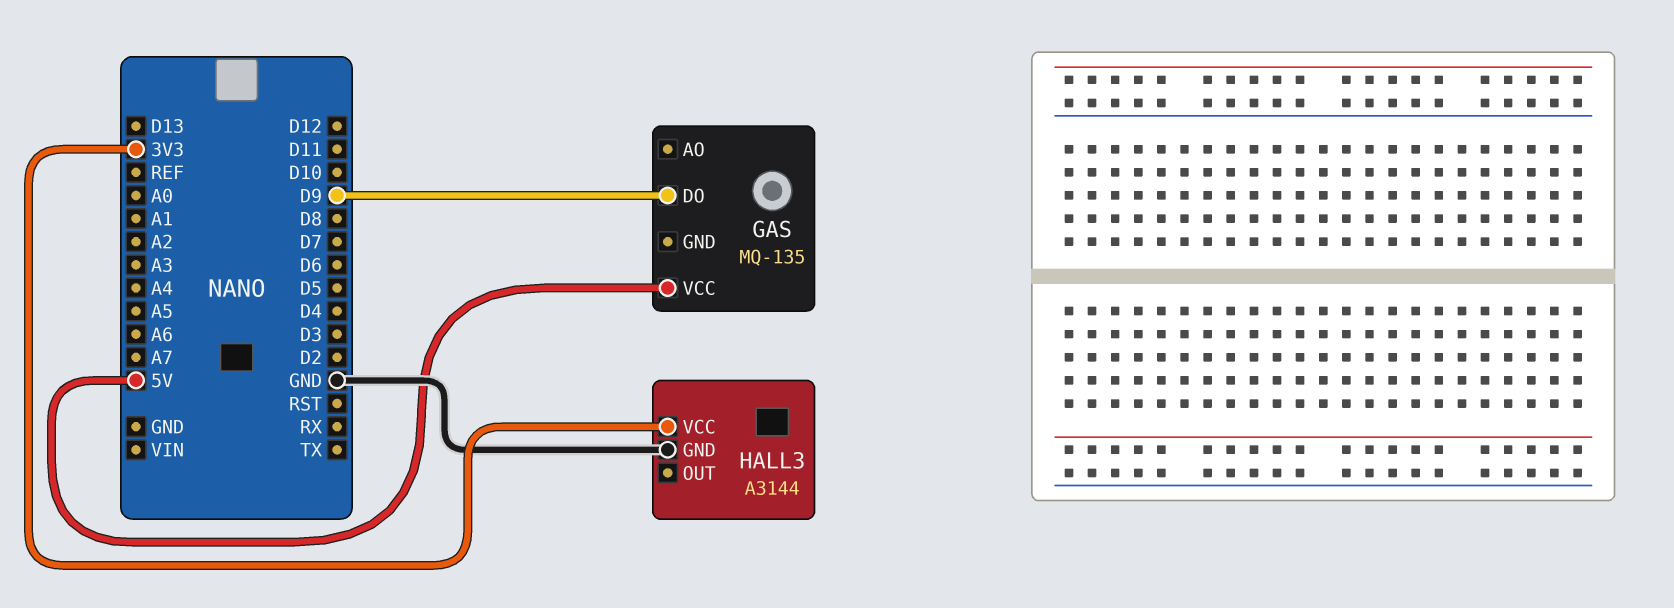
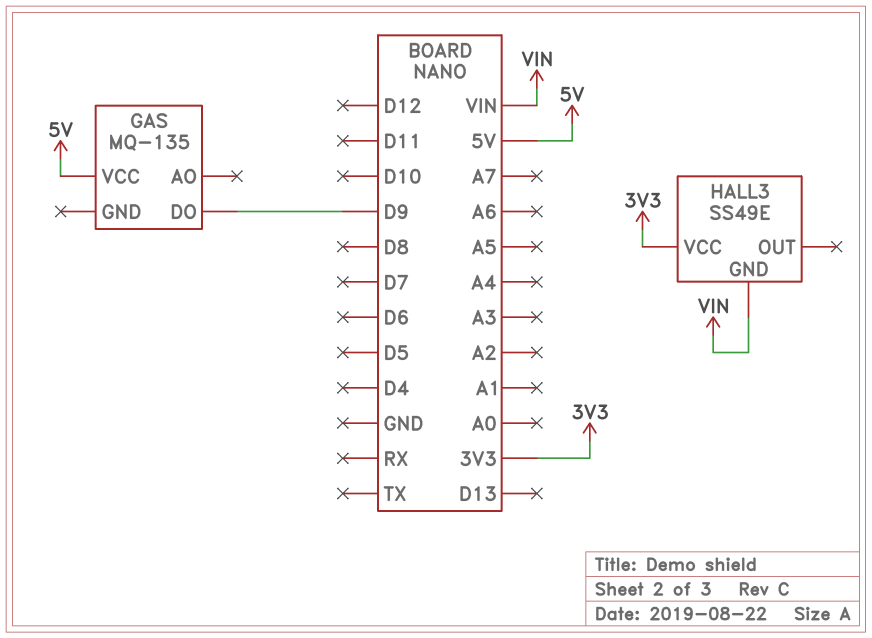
HALL3: A3144 -> SS49E
HALL3 pin GND: GND -> VIN

